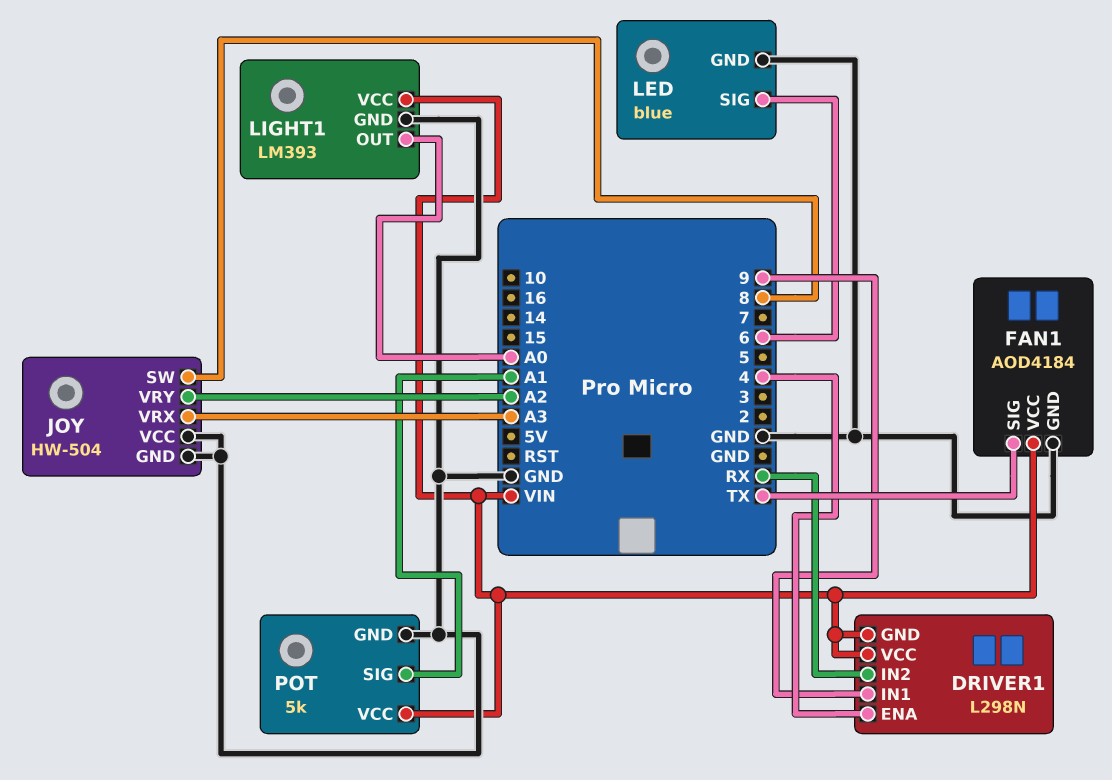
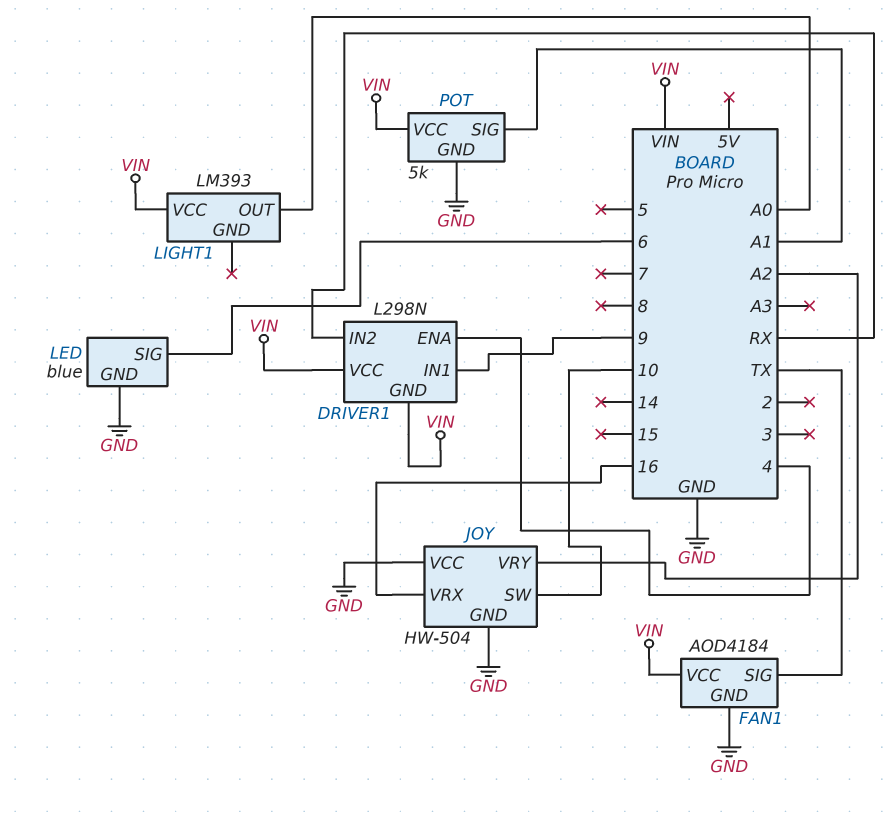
JOY pin SW: 8 -> 10
JOY pin VRX: A3 -> 16
LIGHT1 pin GND: GND -> none

